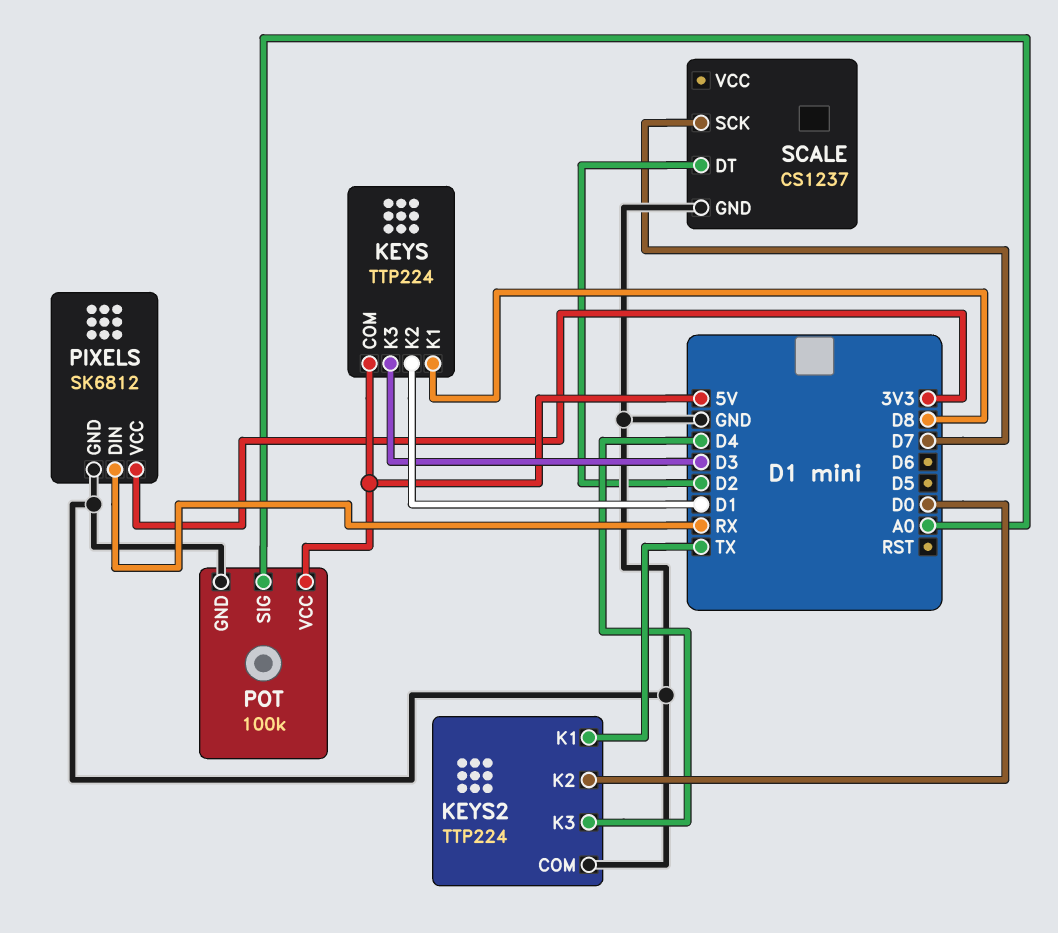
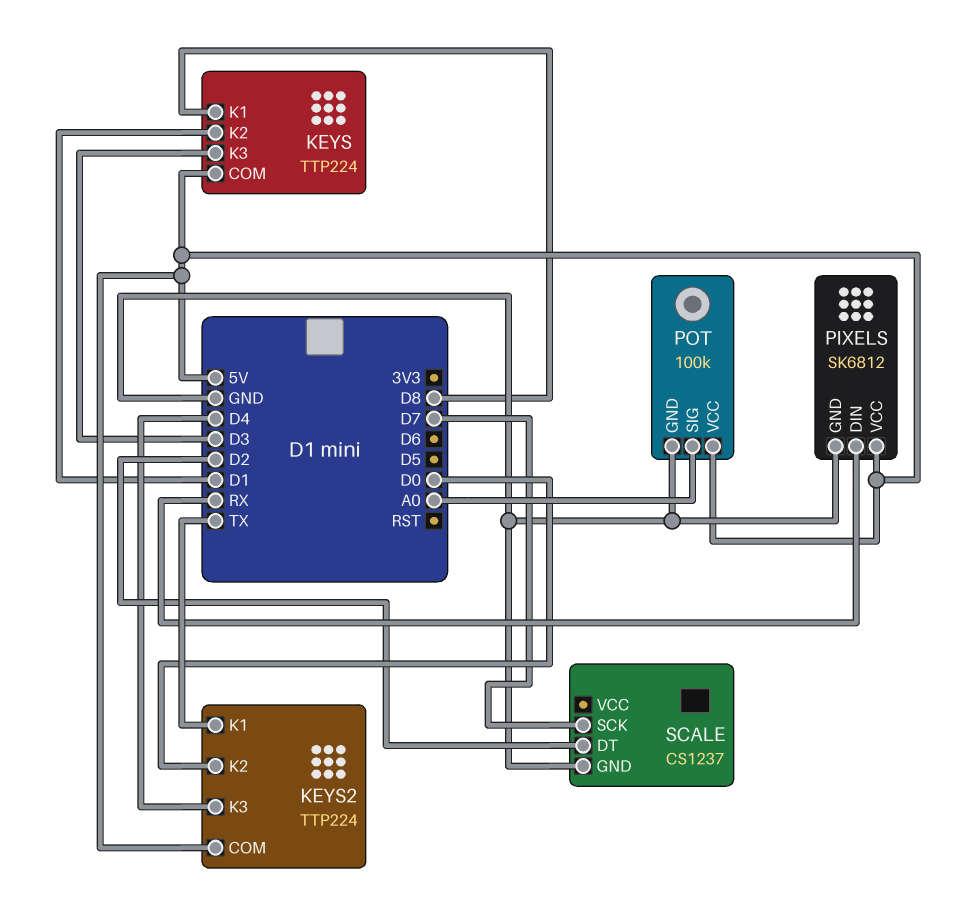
KEYS2 pin COM: GND -> 5V
PIXELS pin VCC: 3V3 -> 5V

